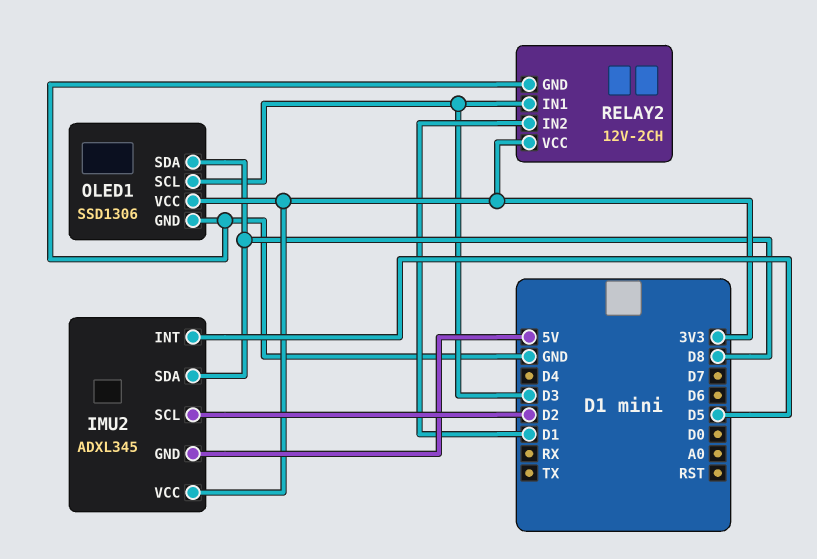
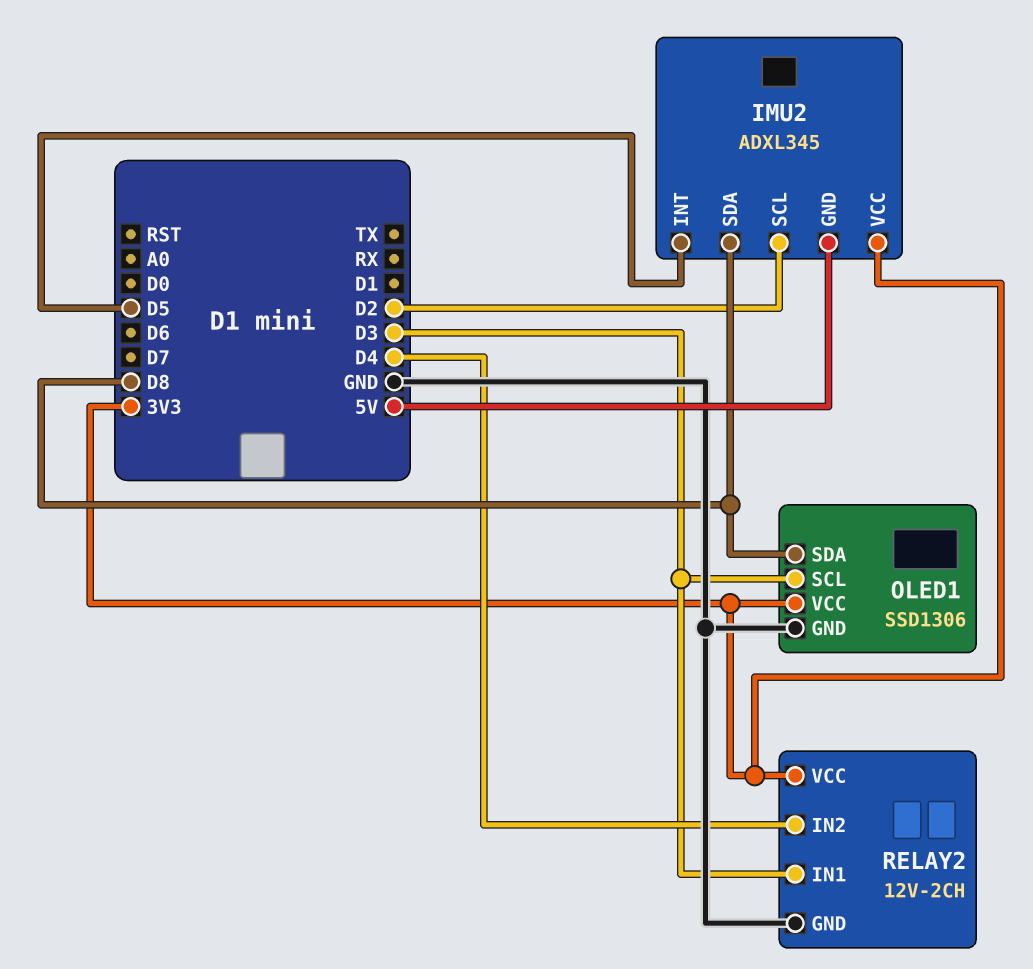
RELAY2 pin IN2: D1 -> D4

